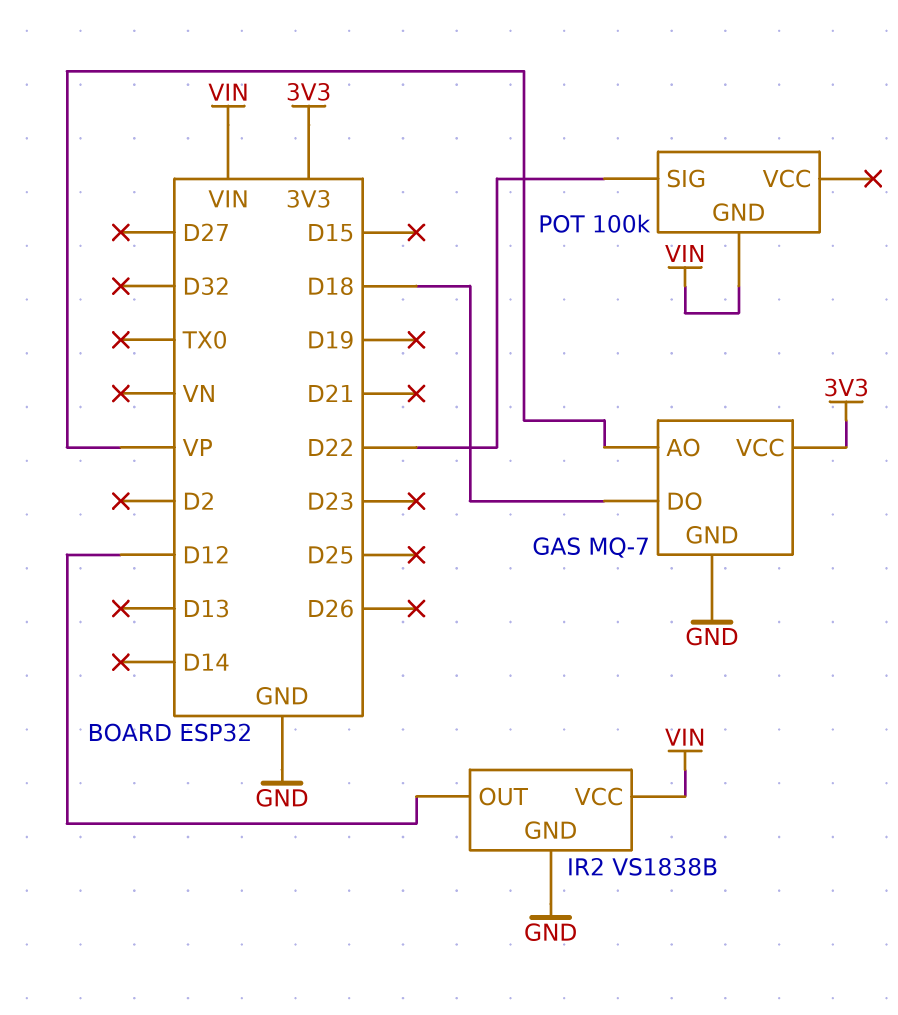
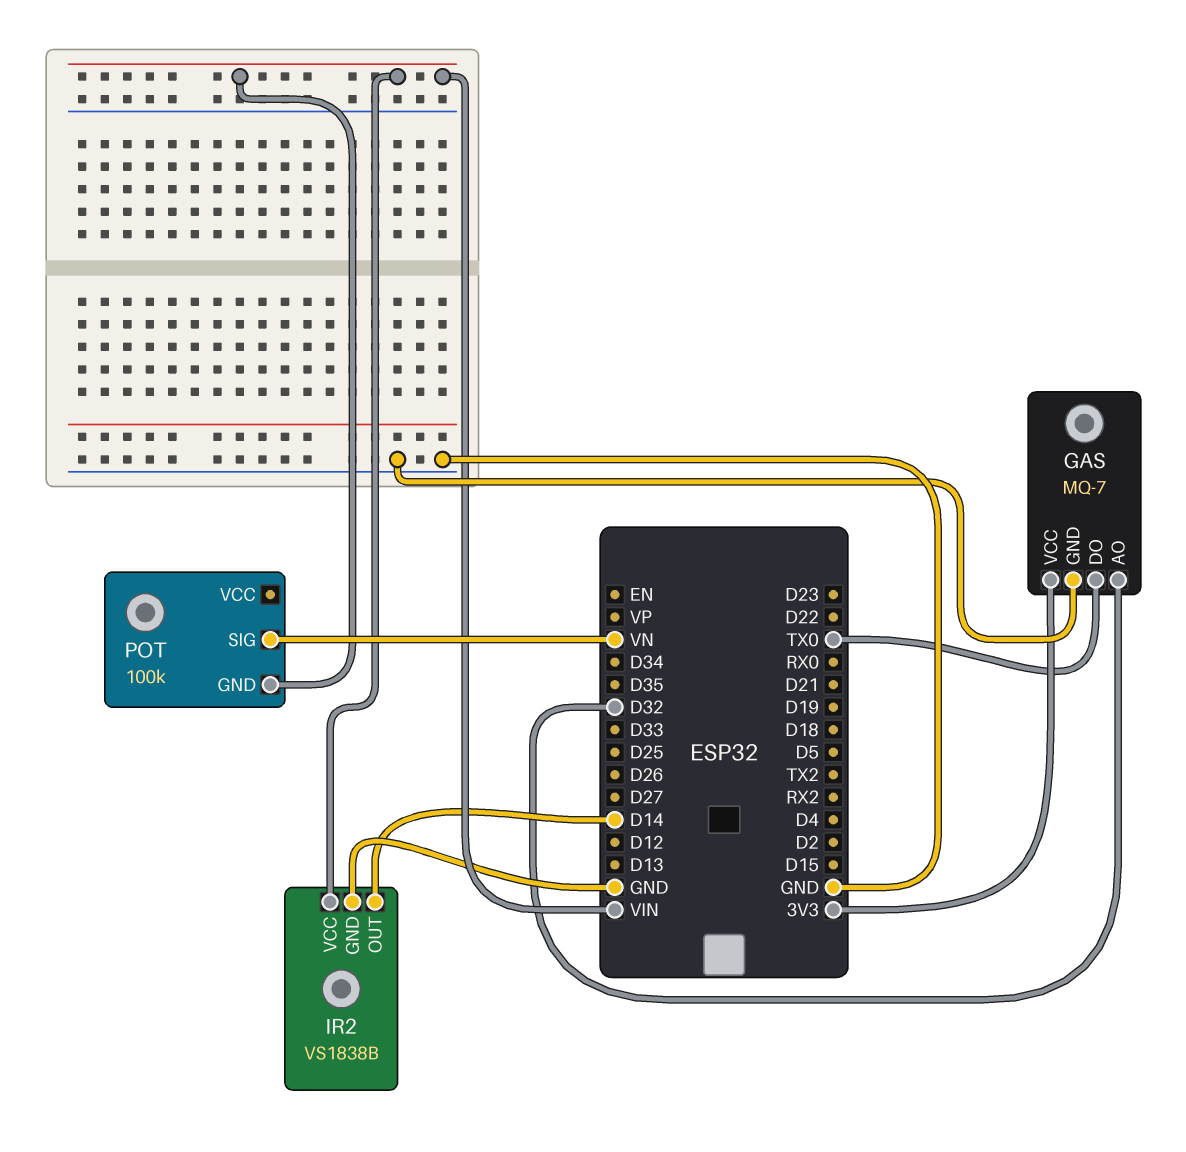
GAS pin AO: VP -> D32
GAS pin DO: D18 -> TX0
IR2 pin OUT: D12 -> D14
POT pin SIG: D22 -> VN

